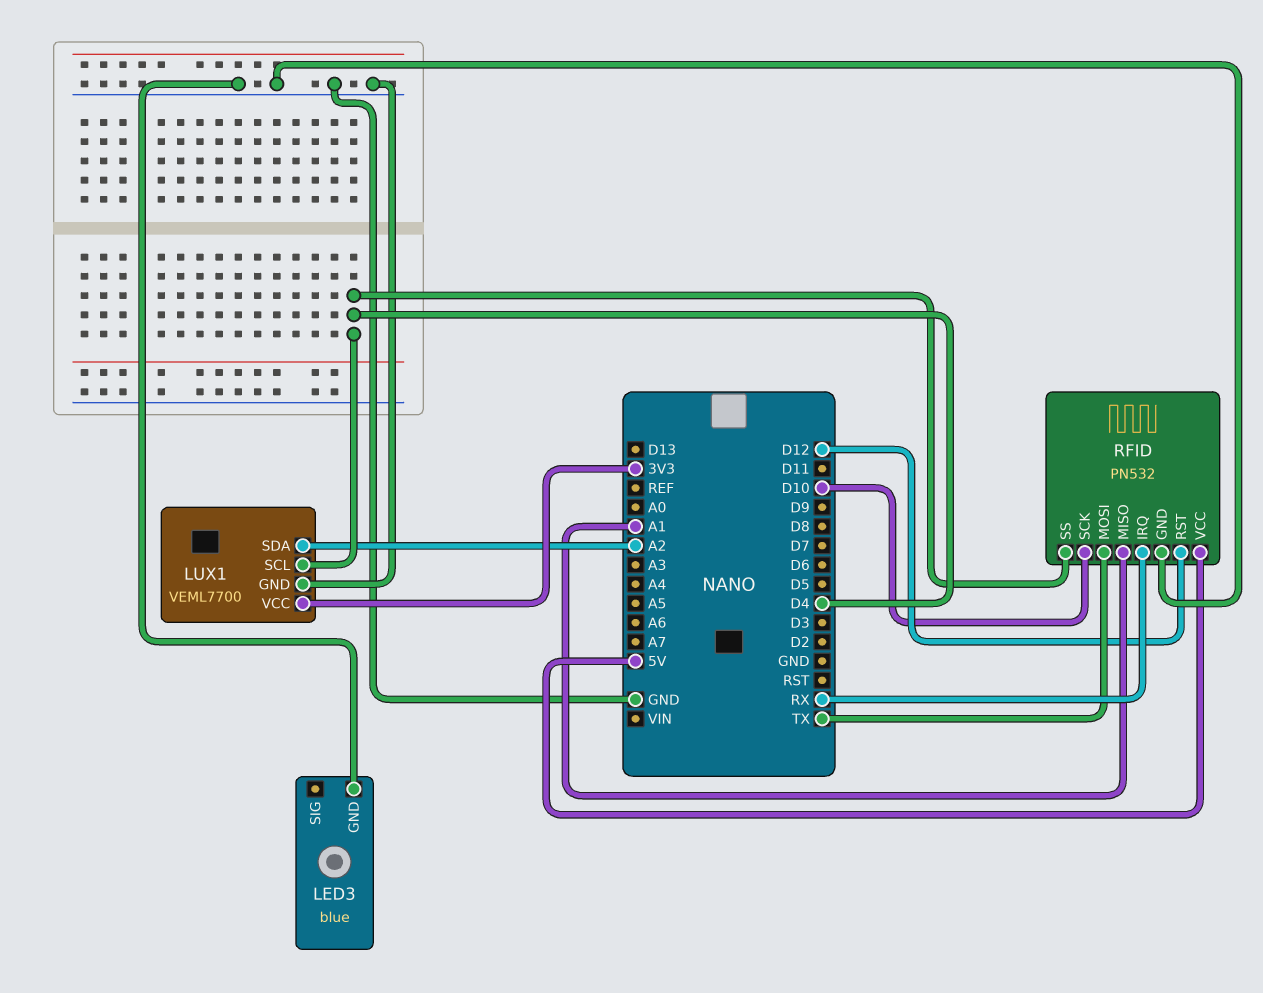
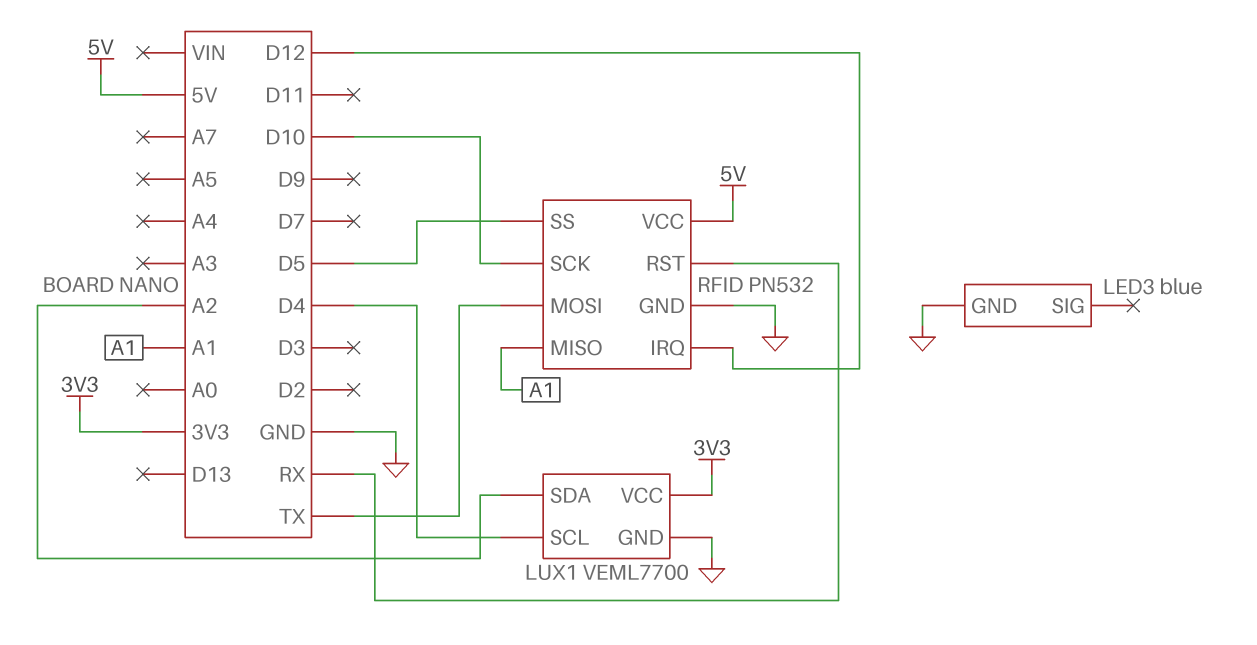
RFID pin IRQ: RX -> D12
RFID pin RST: D12 -> RX
RFID pin SS: D4 -> D5

